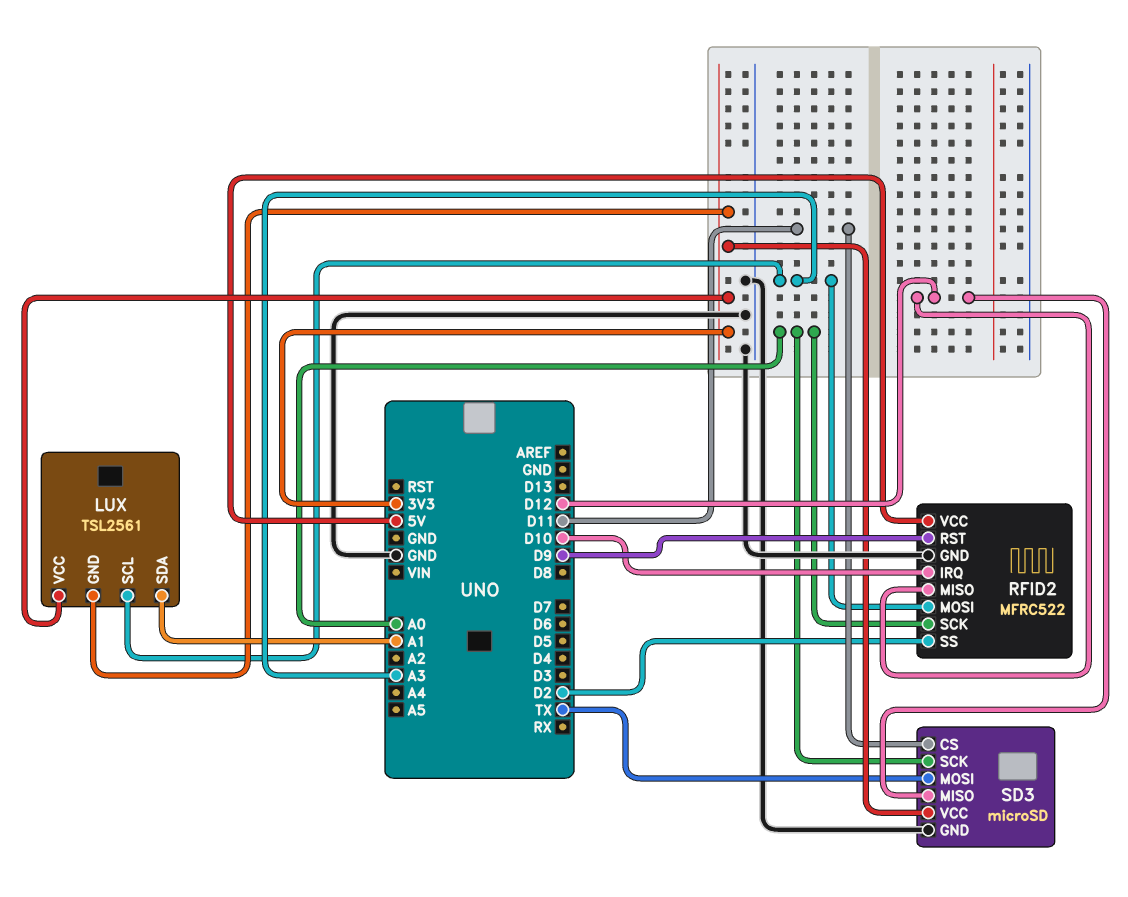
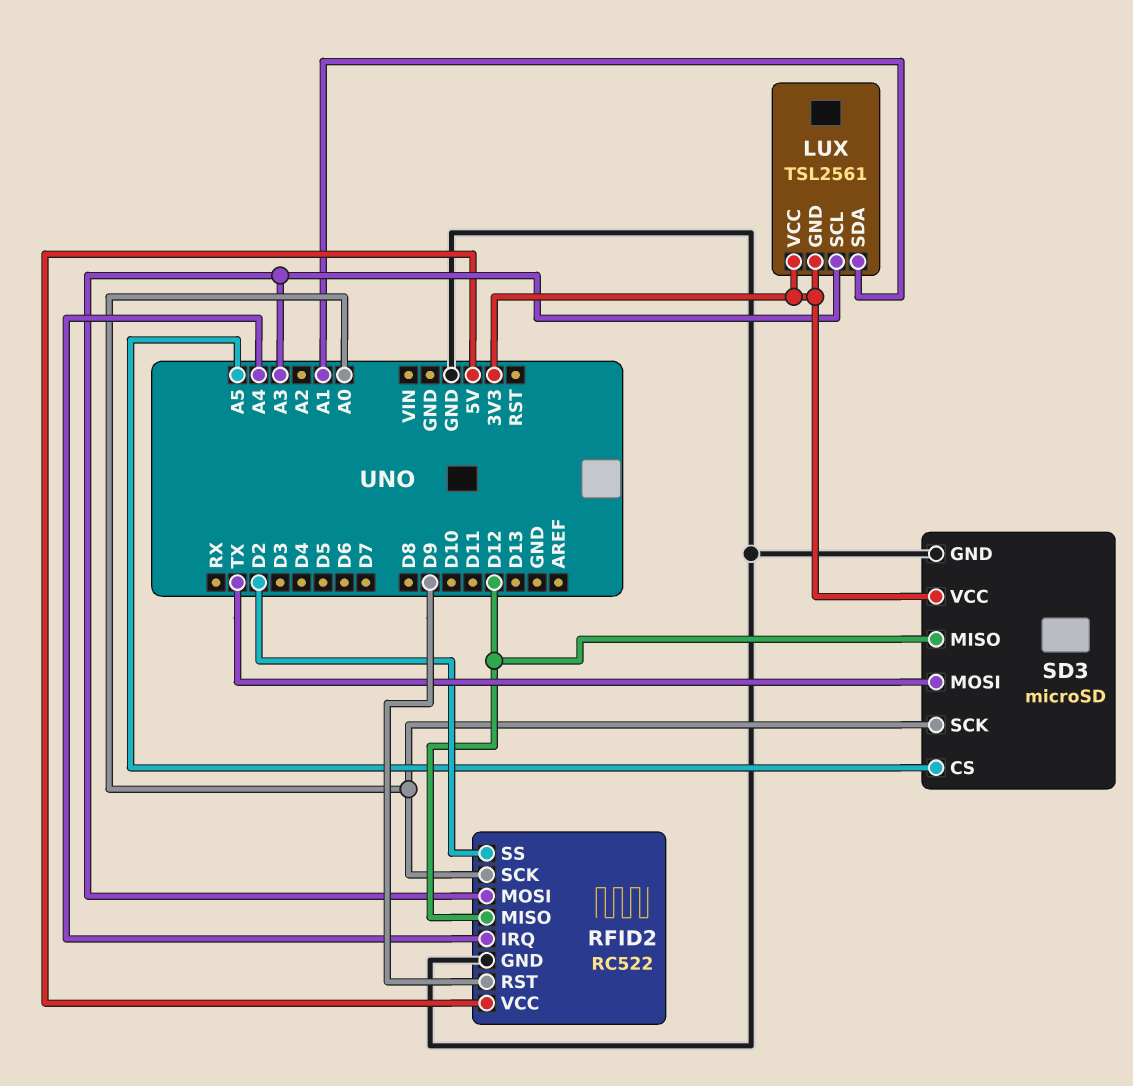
RFID2: MFRC522 -> RC522
RFID2 pin IRQ: D10 -> A4
SD3 pin CS: D11 -> A5

